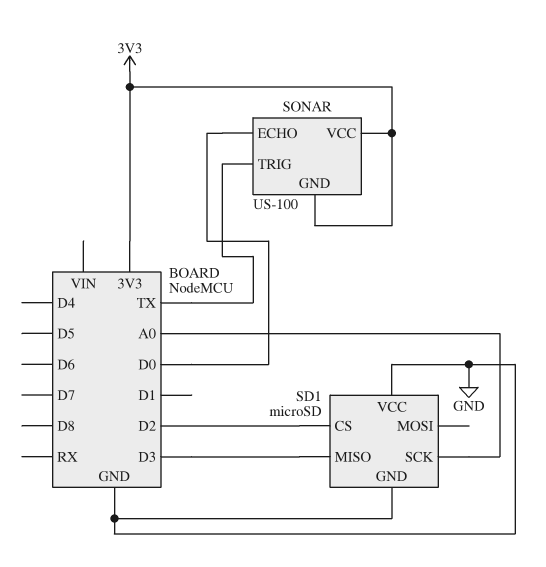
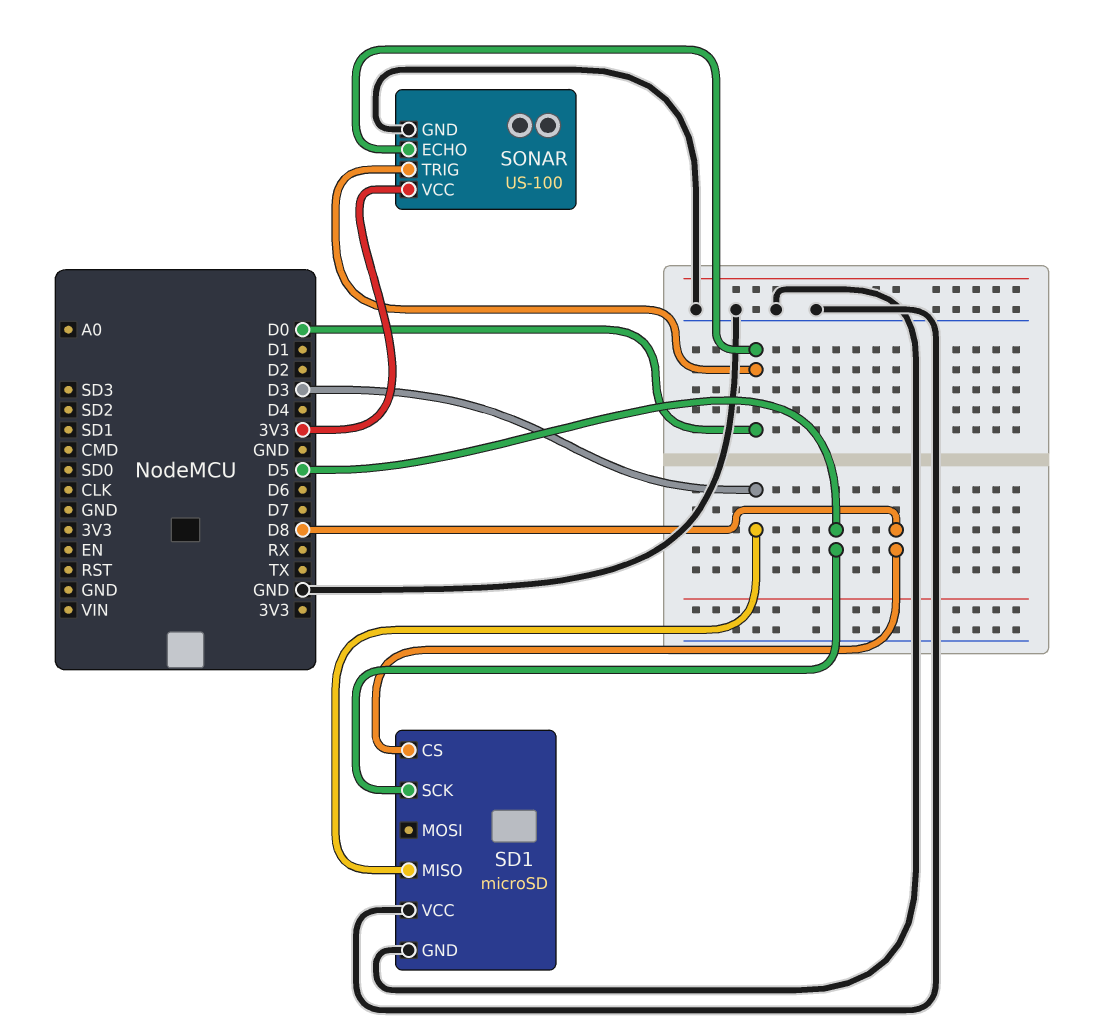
SD1 pin CS: D2 -> D8
SD1 pin SCK: A0 -> D5
SONAR pin GND: 3V3 -> GND
SONAR pin TRIG: TX -> D0

